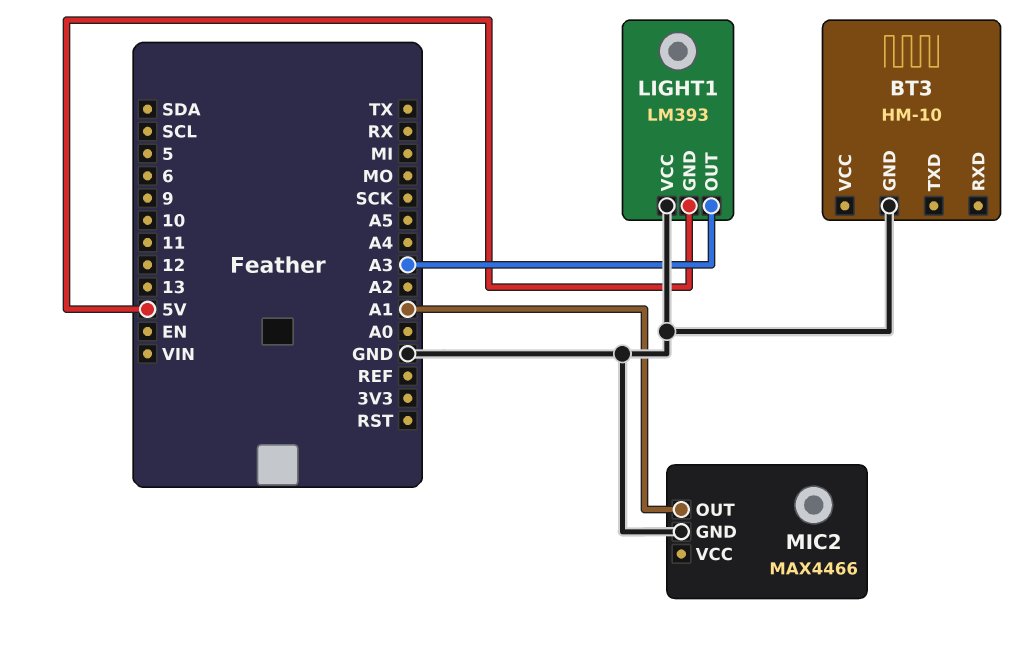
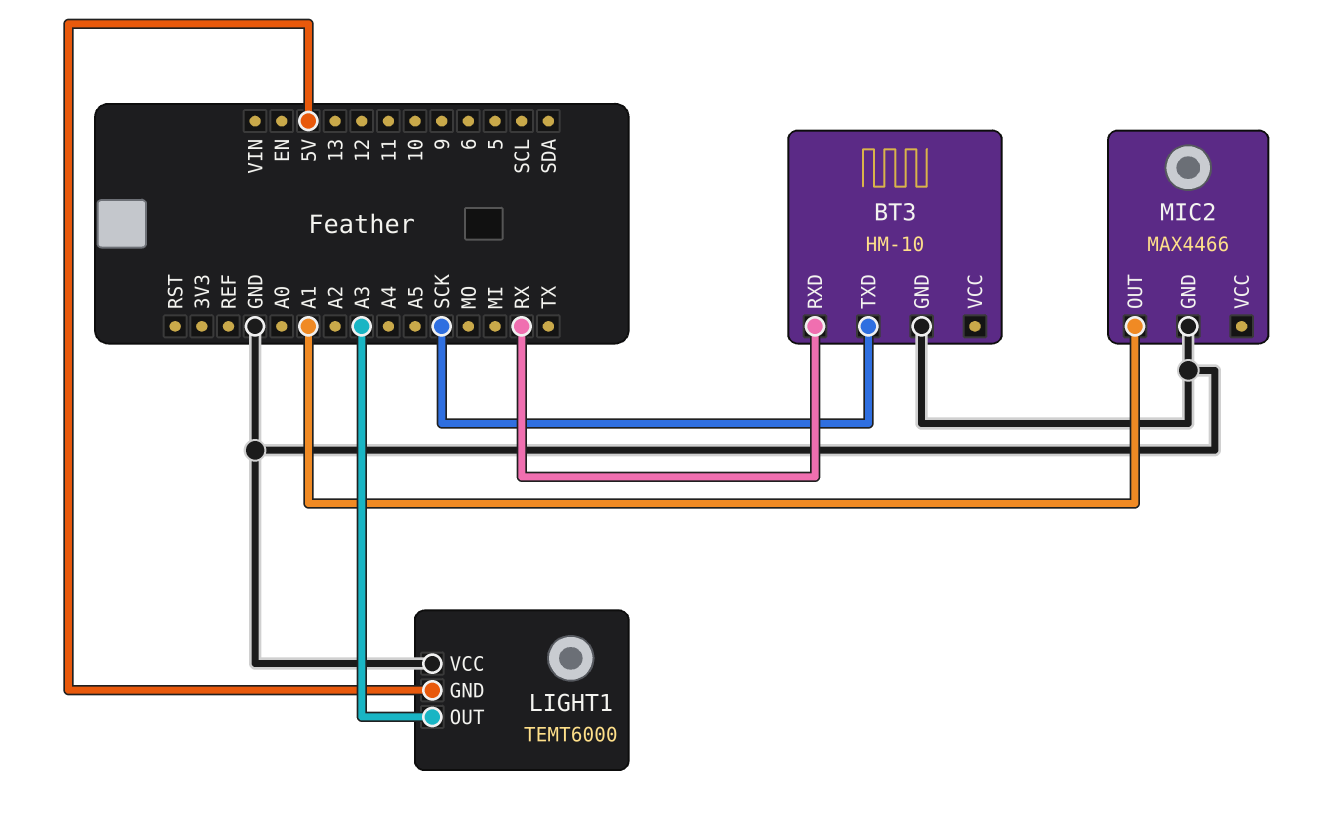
BT3 pin RXD: none -> RX
BT3 pin TXD: none -> SCK
LIGHT1: LM393 -> TEMT6000

